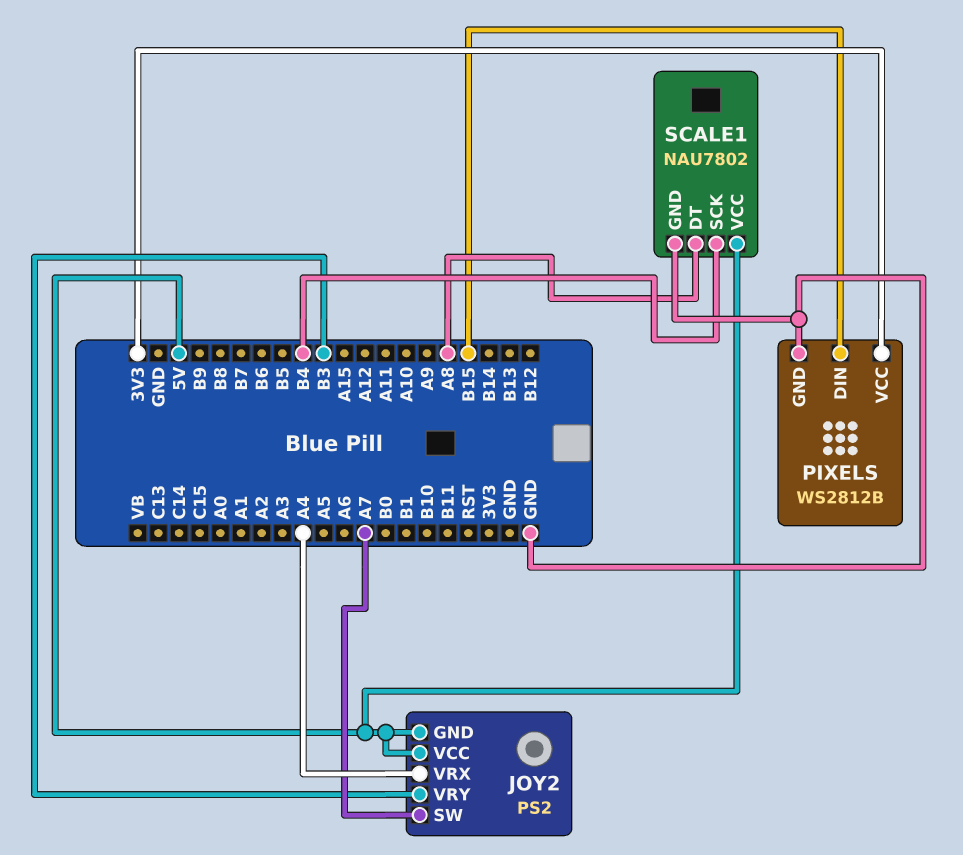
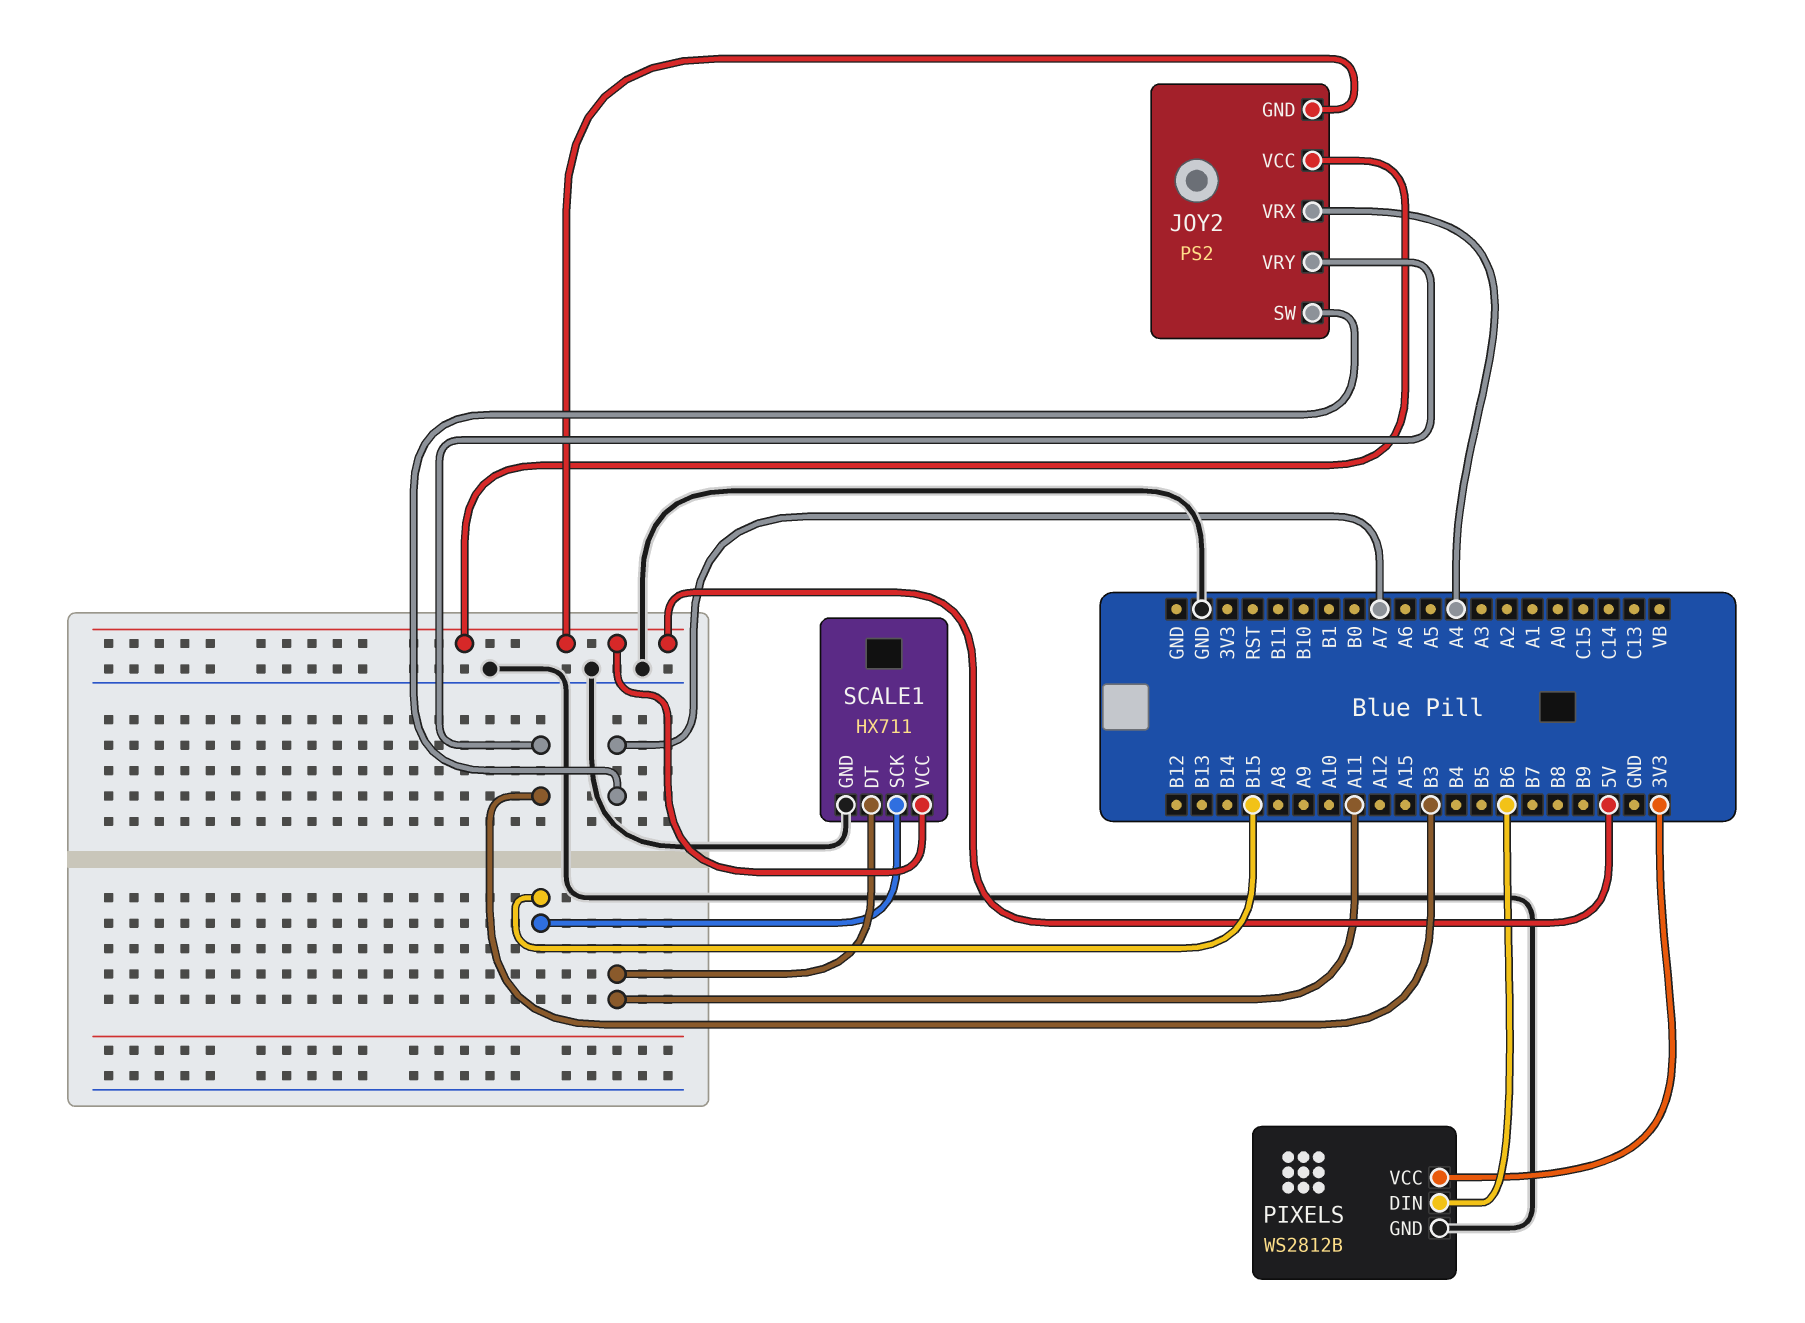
PIXELS pin DIN: B15 -> B6
SCALE1: NAU7802 -> HX711
SCALE1 pin DT: A8 -> A11
SCALE1 pin SCK: B4 -> B15

